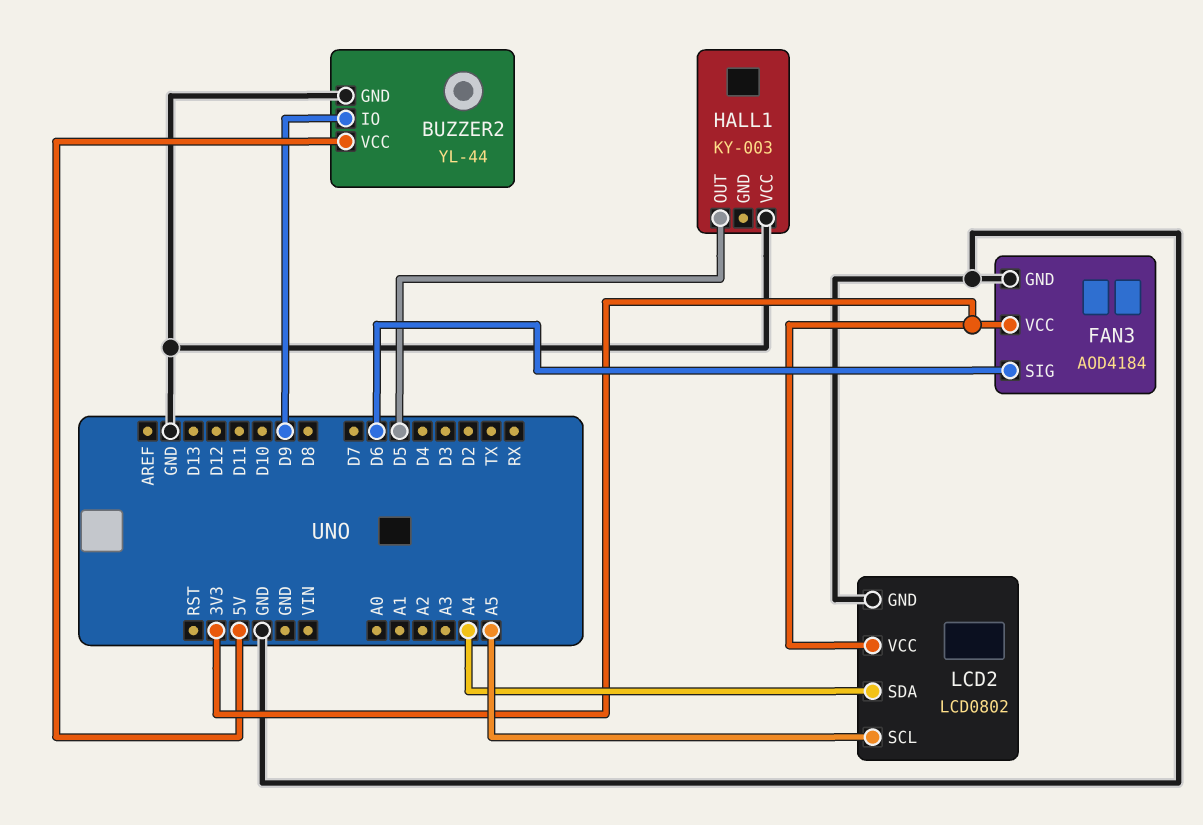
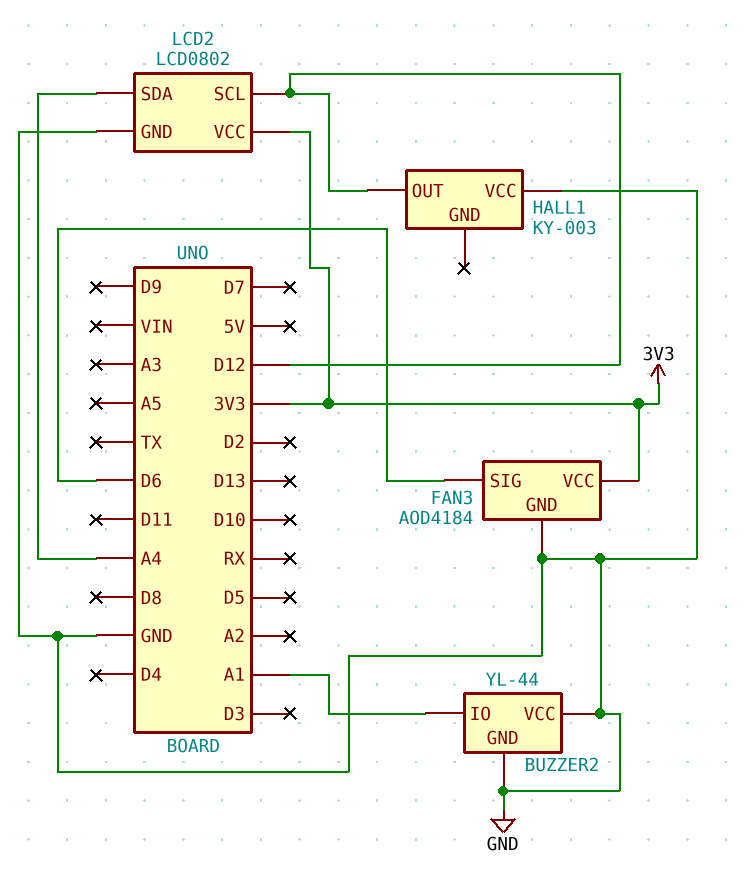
BUZZER2 pin IO: D9 -> A1
BUZZER2 pin VCC: 5V -> GND
HALL1 pin OUT: D5 -> D12
LCD2 pin SCL: A5 -> D12

